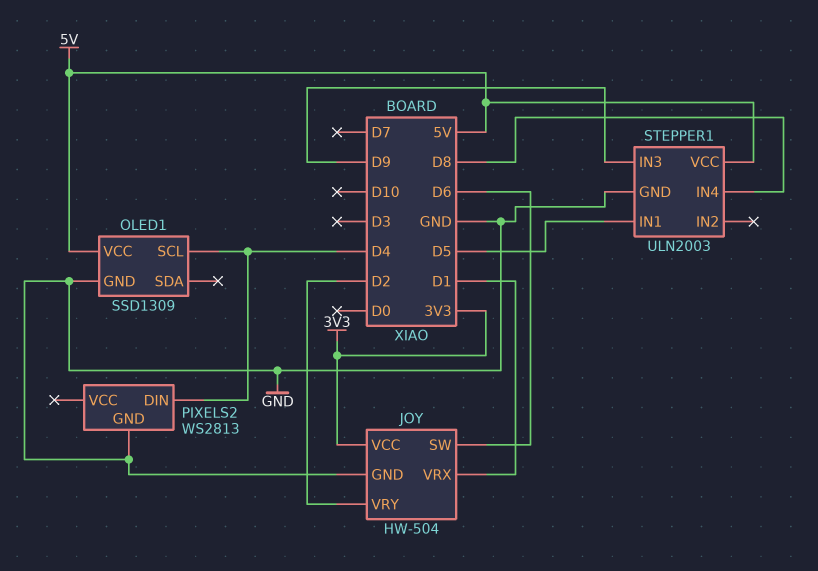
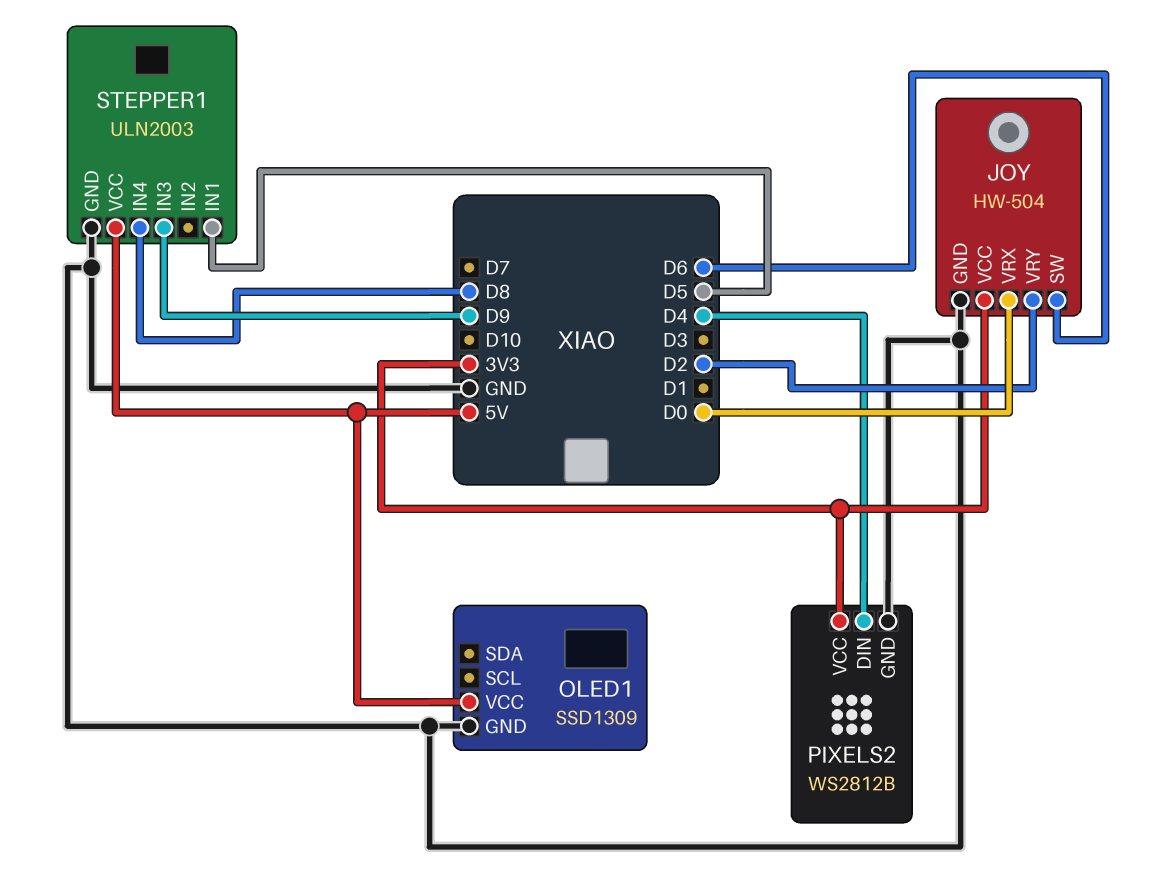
JOY pin VRX: D1 -> D0
OLED1 pin SCL: D4 -> none
PIXELS2: WS2813 -> WS2812B
PIXELS2 pin VCC: none -> 3V3

